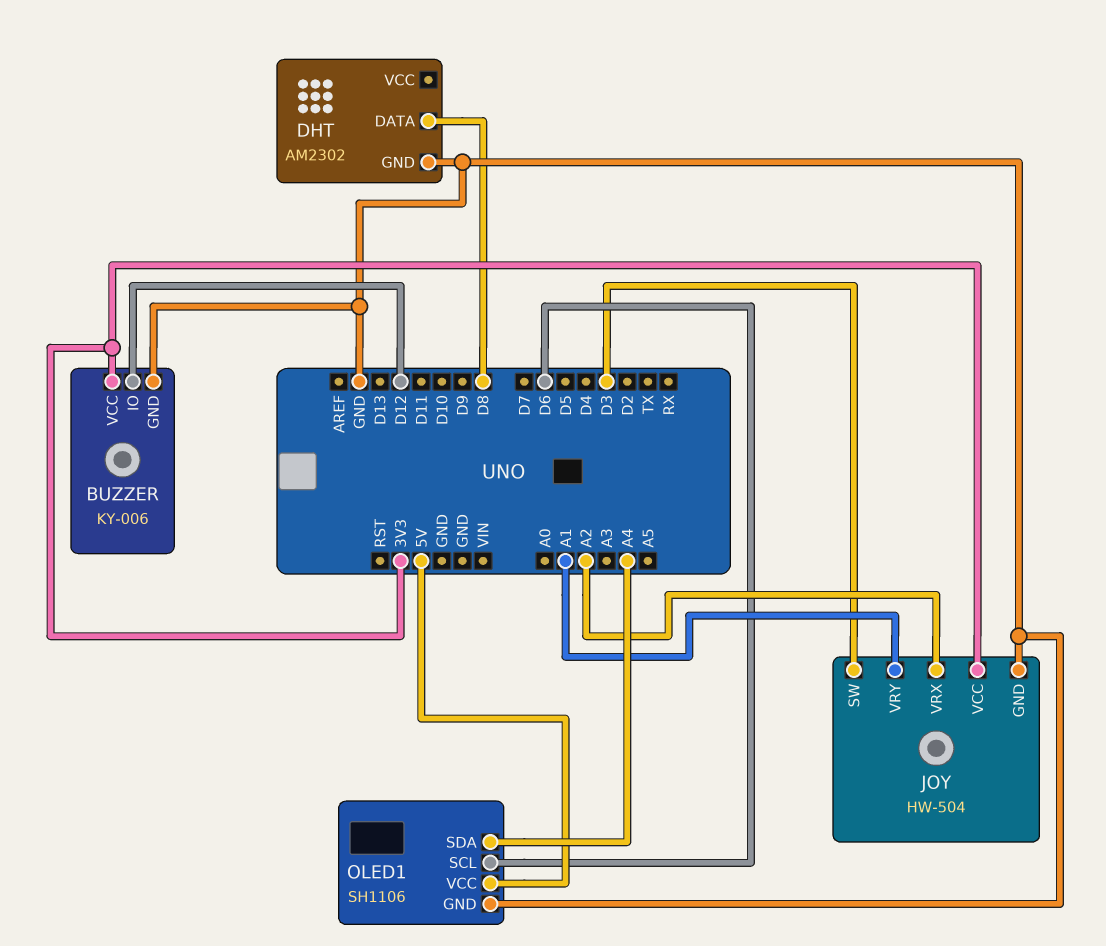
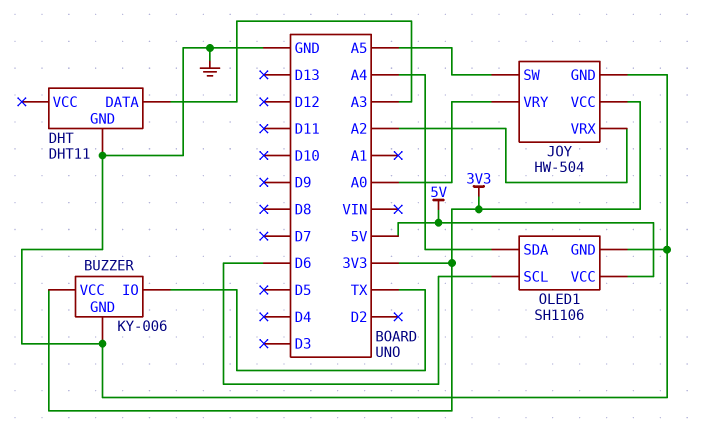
BUZZER pin IO: D12 -> TX
DHT: AM2302 -> DHT11
DHT pin DATA: D8 -> A3
JOY pin SW: D3 -> A5
JOY pin VRY: A1 -> A0

